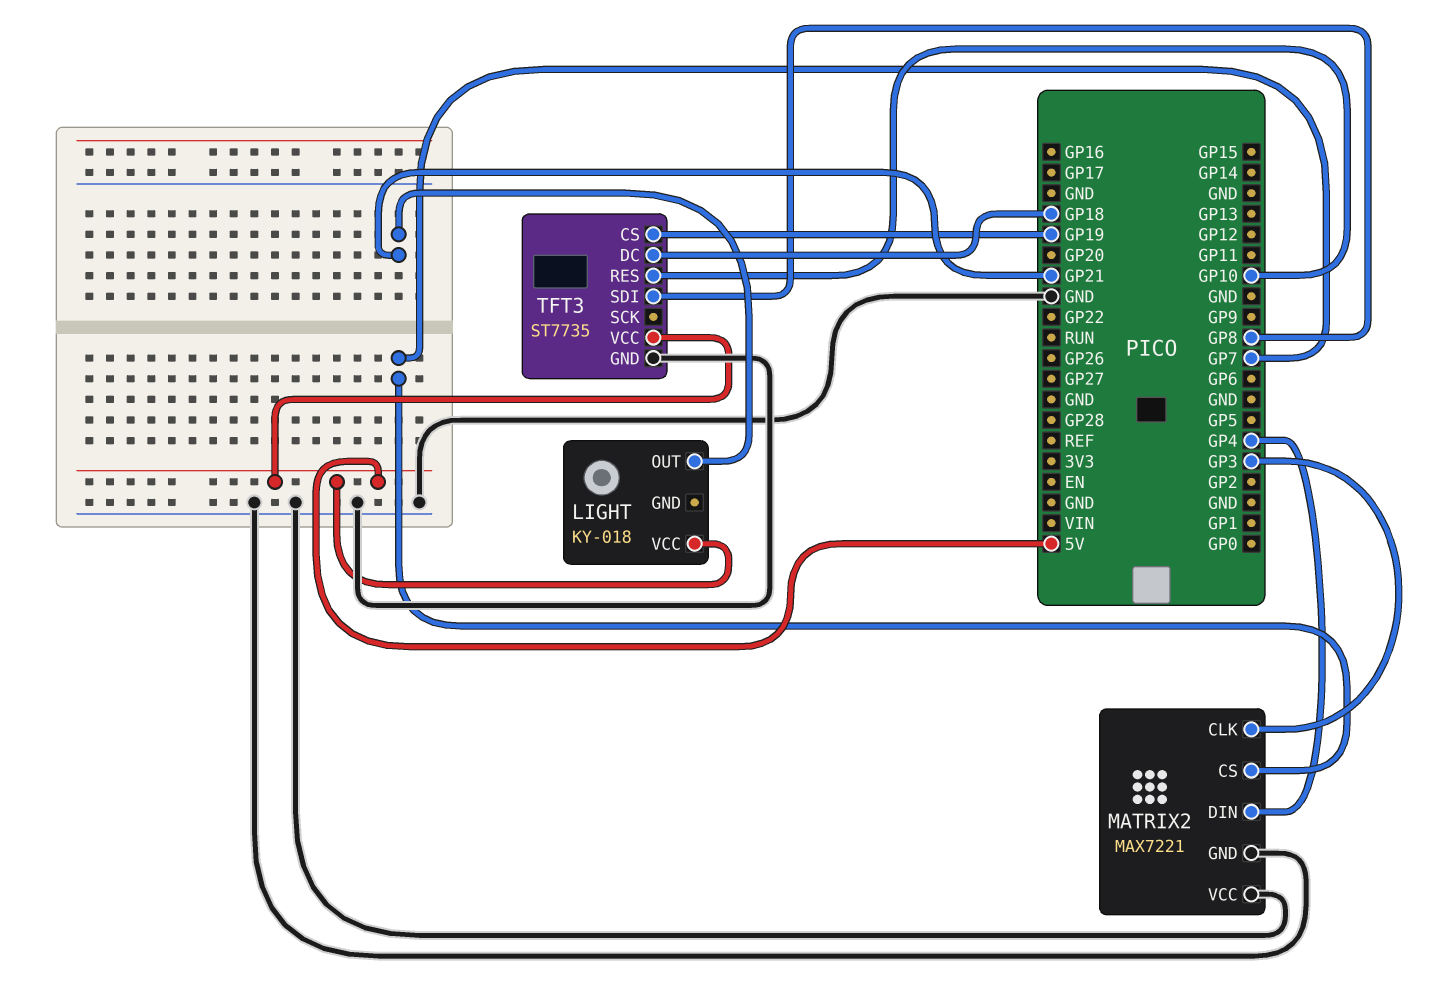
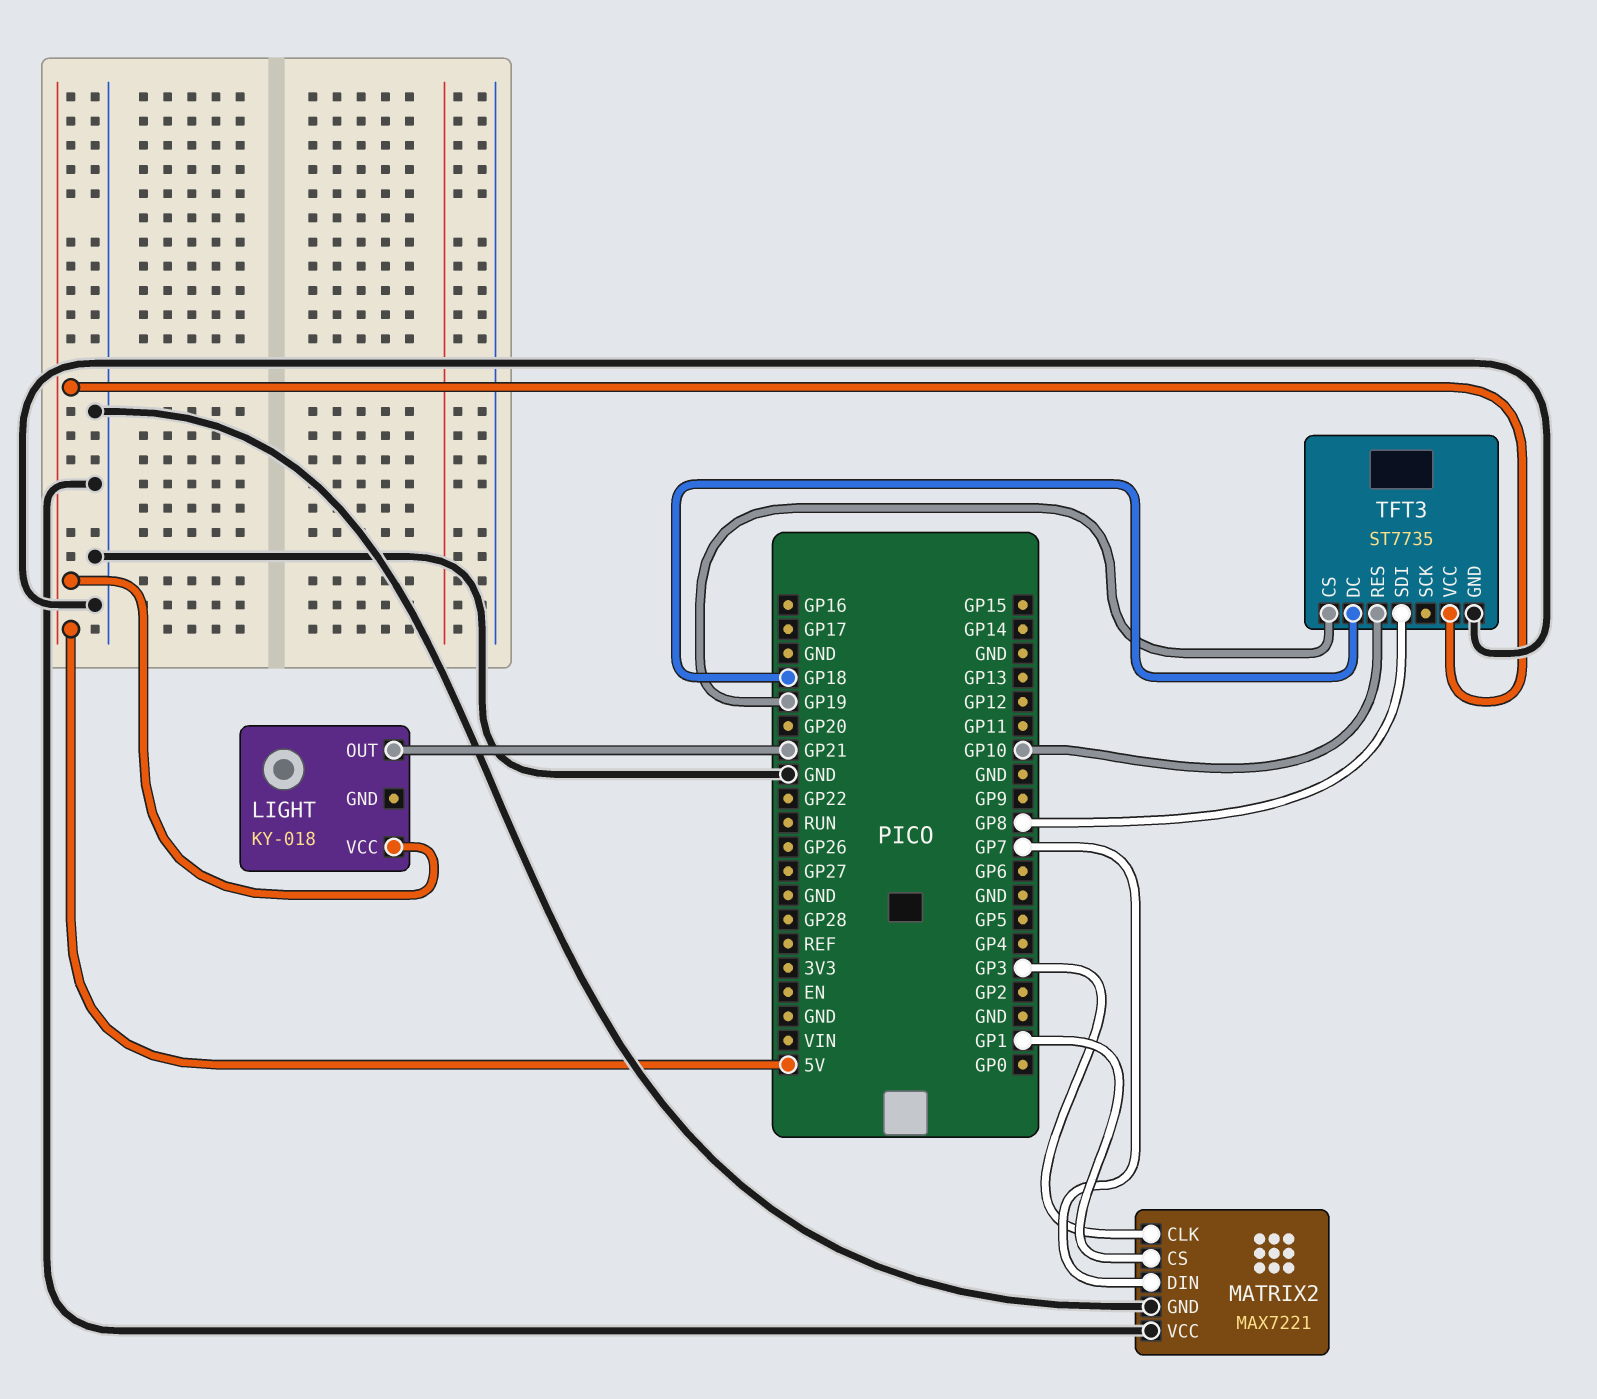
MATRIX2 pin CS: GP7 -> GP1
MATRIX2 pin DIN: GP4 -> GP7

